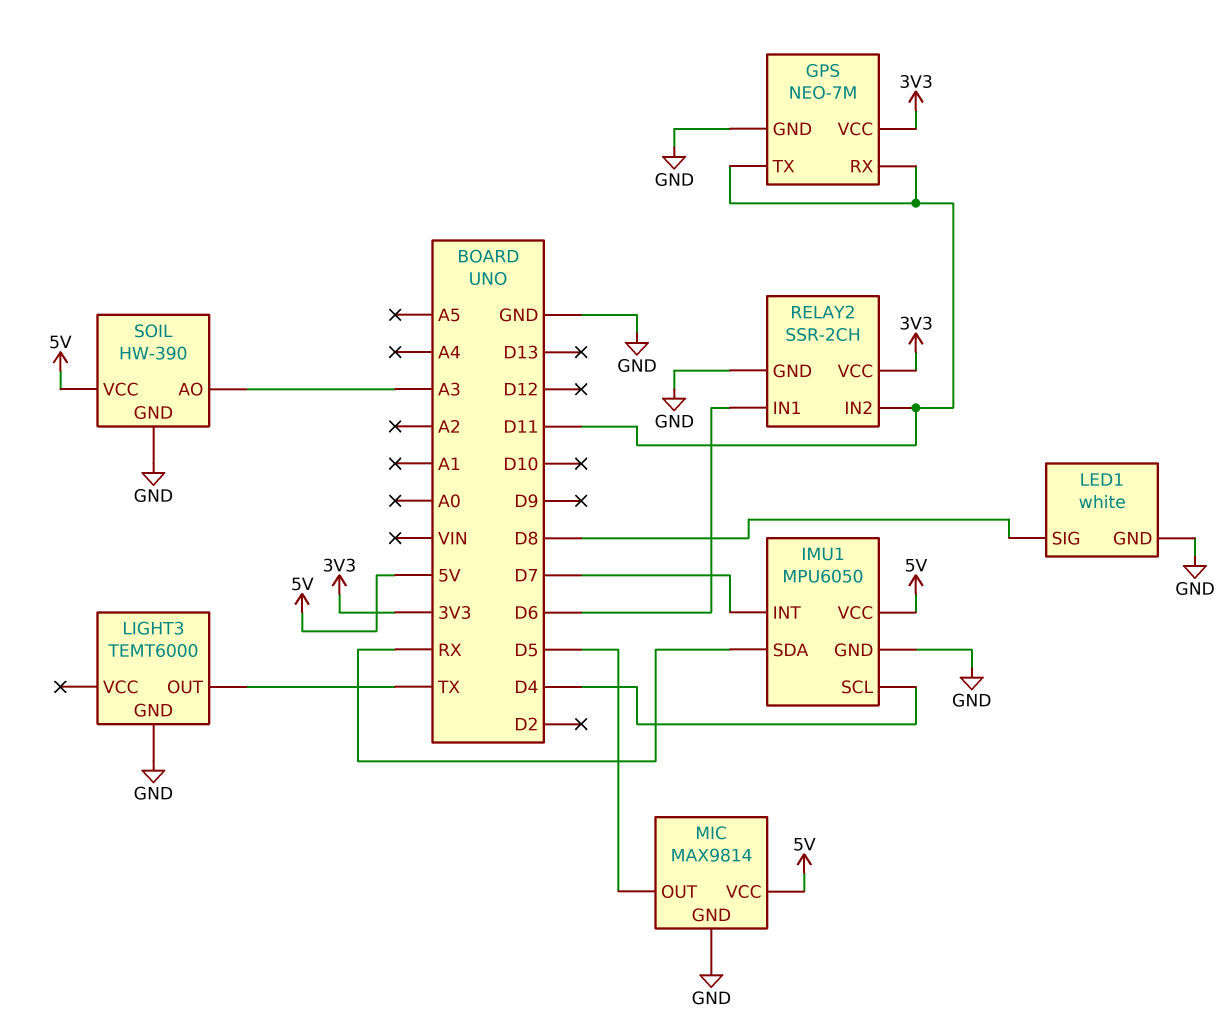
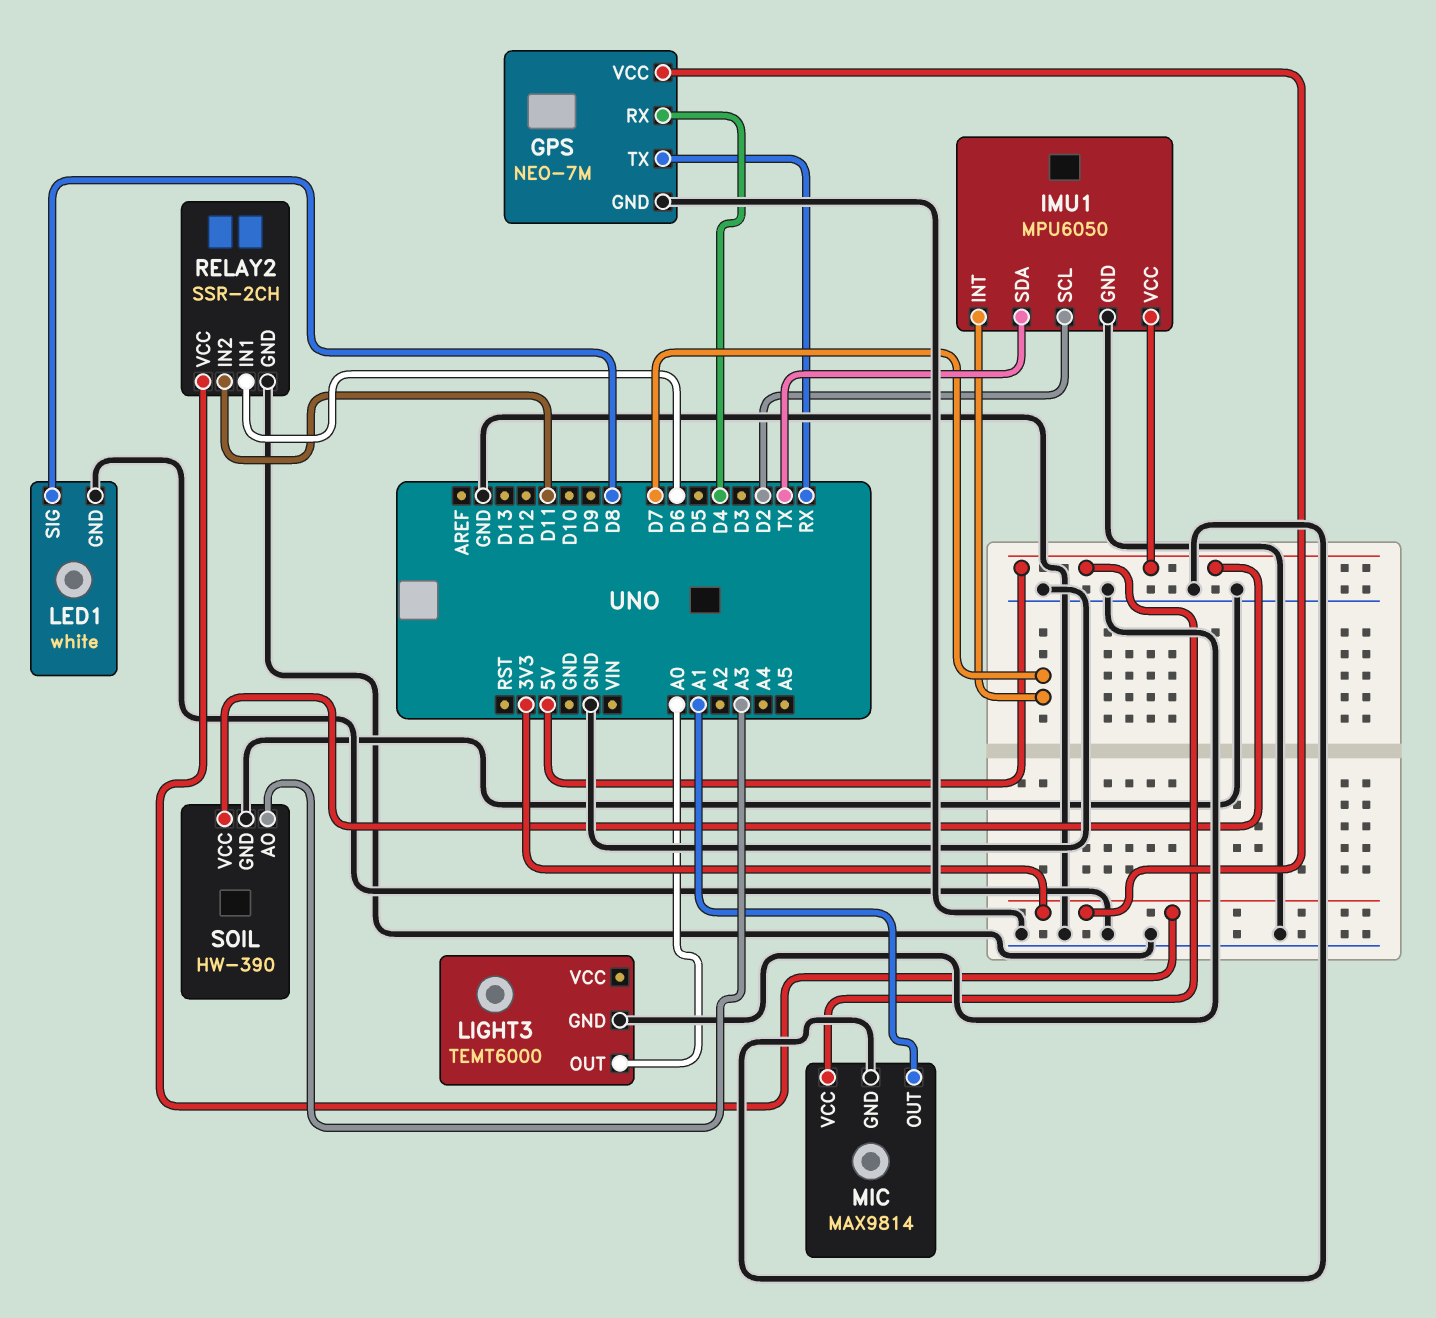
GPS pin RX: D11 -> D4
GPS pin TX: D11 -> RX
IMU1 pin SCL: D4 -> D2
IMU1 pin SDA: RX -> TX
LIGHT3 pin OUT: TX -> A0
MIC pin OUT: D5 -> A1

